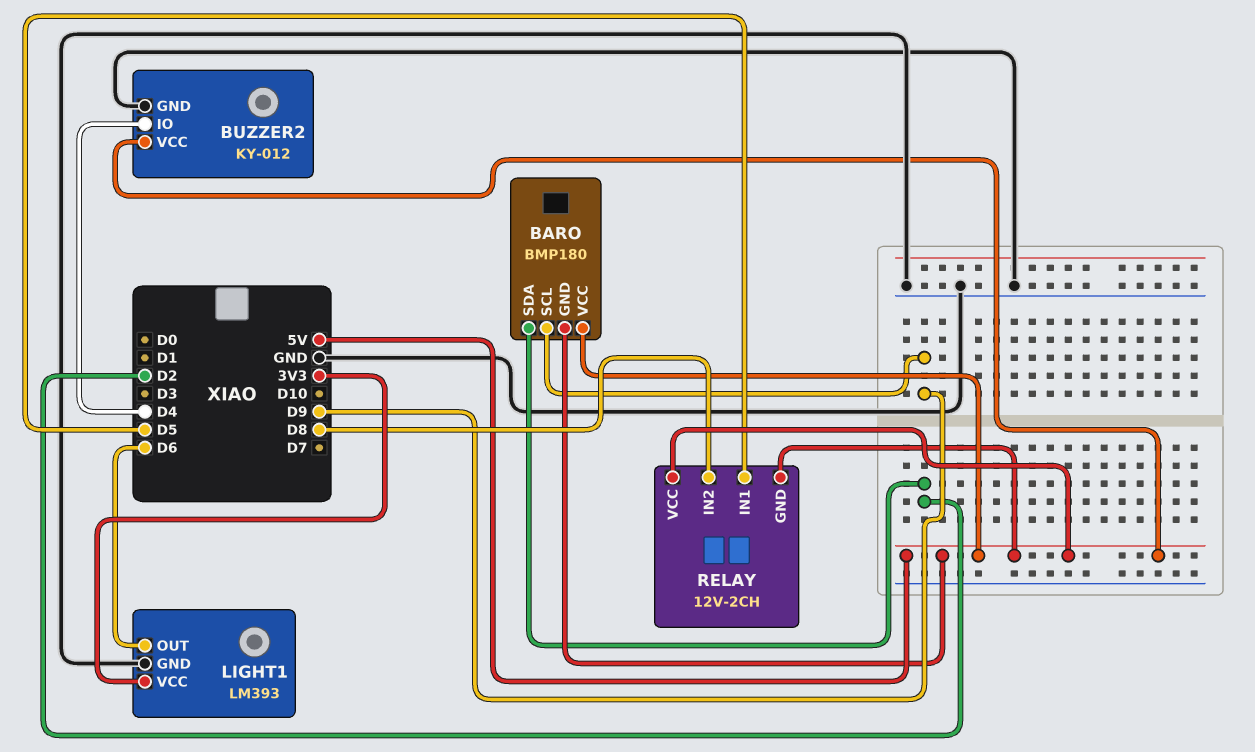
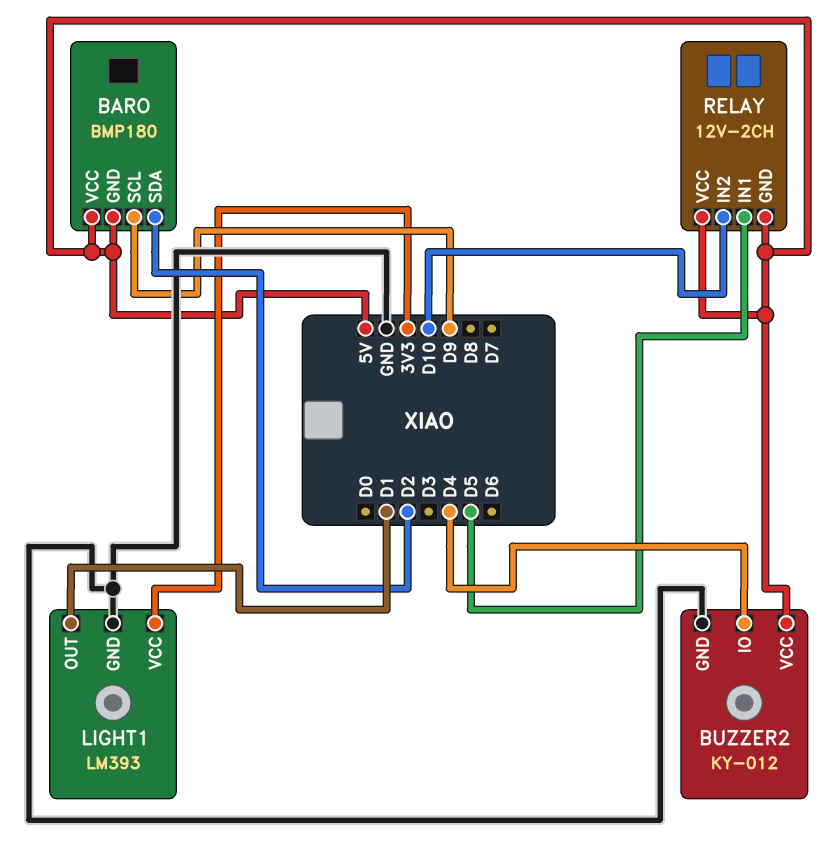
LIGHT1 pin OUT: D6 -> D1
RELAY pin IN2: D8 -> D10

